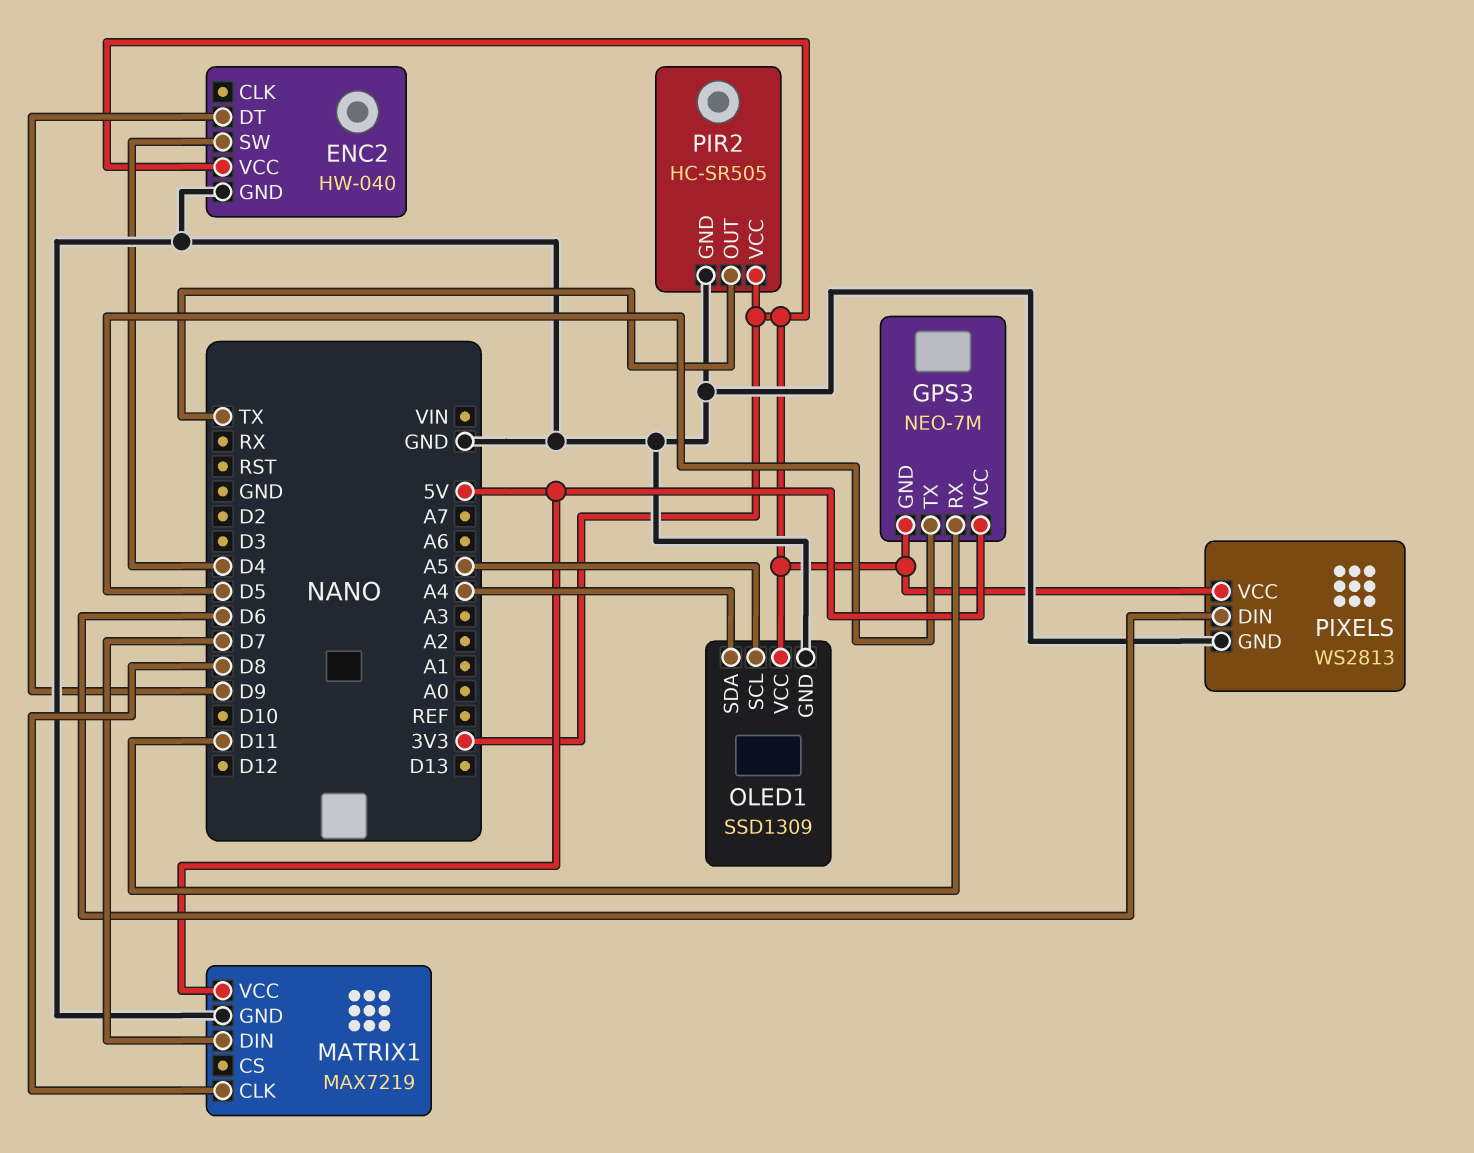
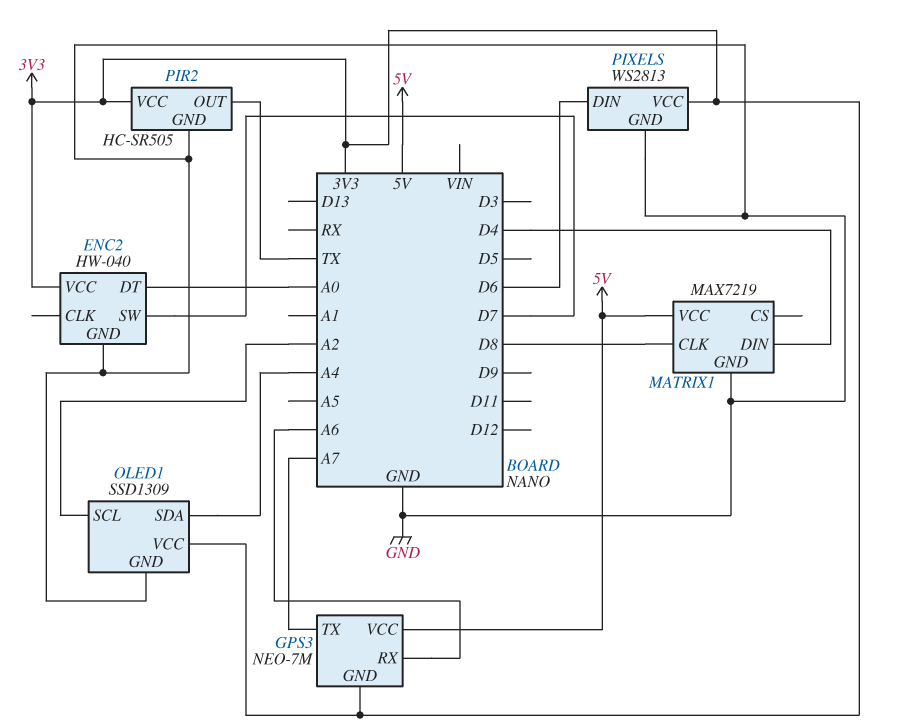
ENC2 pin DT: D9 -> A0
ENC2 pin SW: D4 -> D7
GPS3 pin RX: D11 -> A6
GPS3 pin TX: D5 -> A7
MATRIX1 pin DIN: D7 -> D4
OLED1 pin SCL: A5 -> A2

